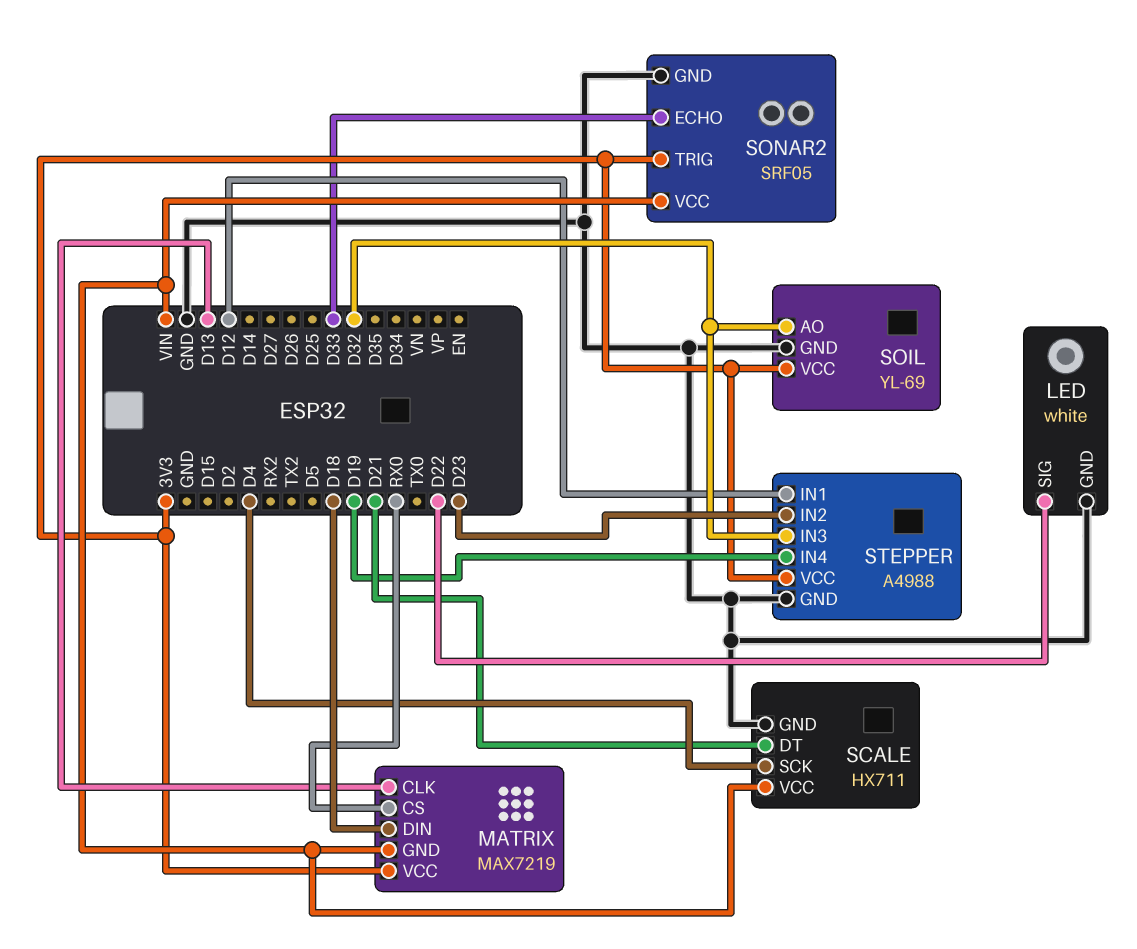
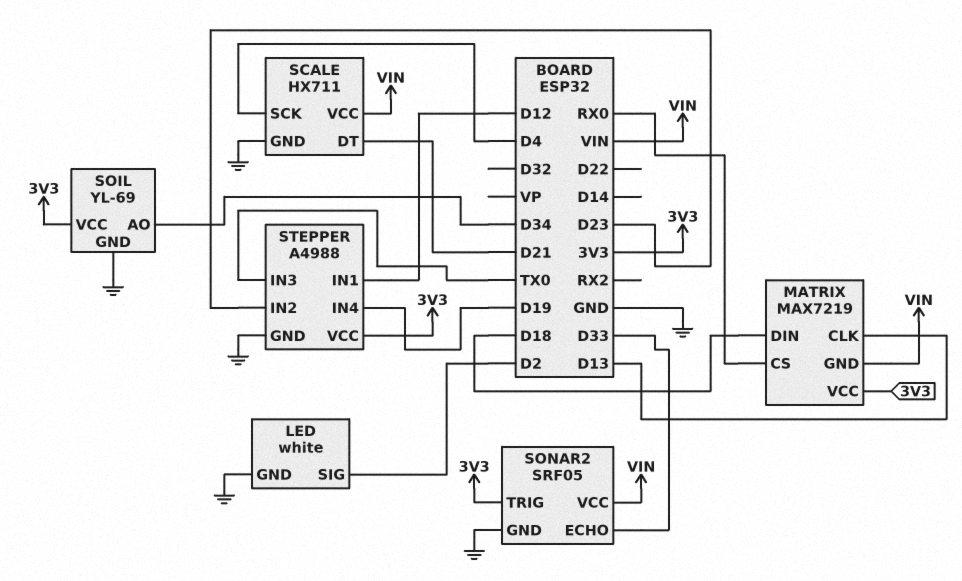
LED pin SIG: D22 -> D2
SOIL pin AO: D32 -> D34
STEPPER pin IN3: D32 -> TX0

